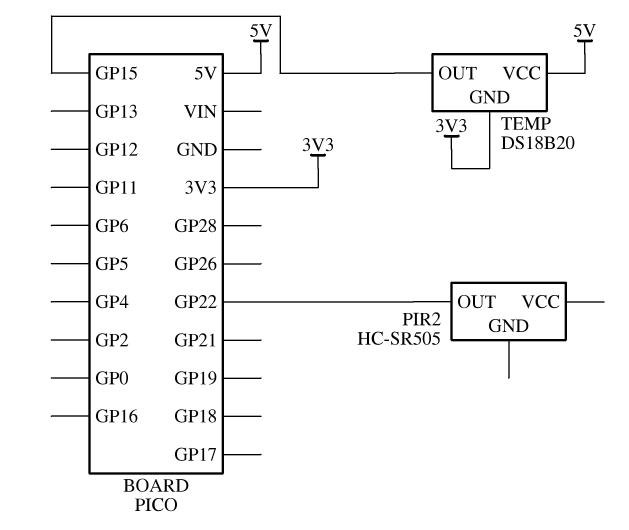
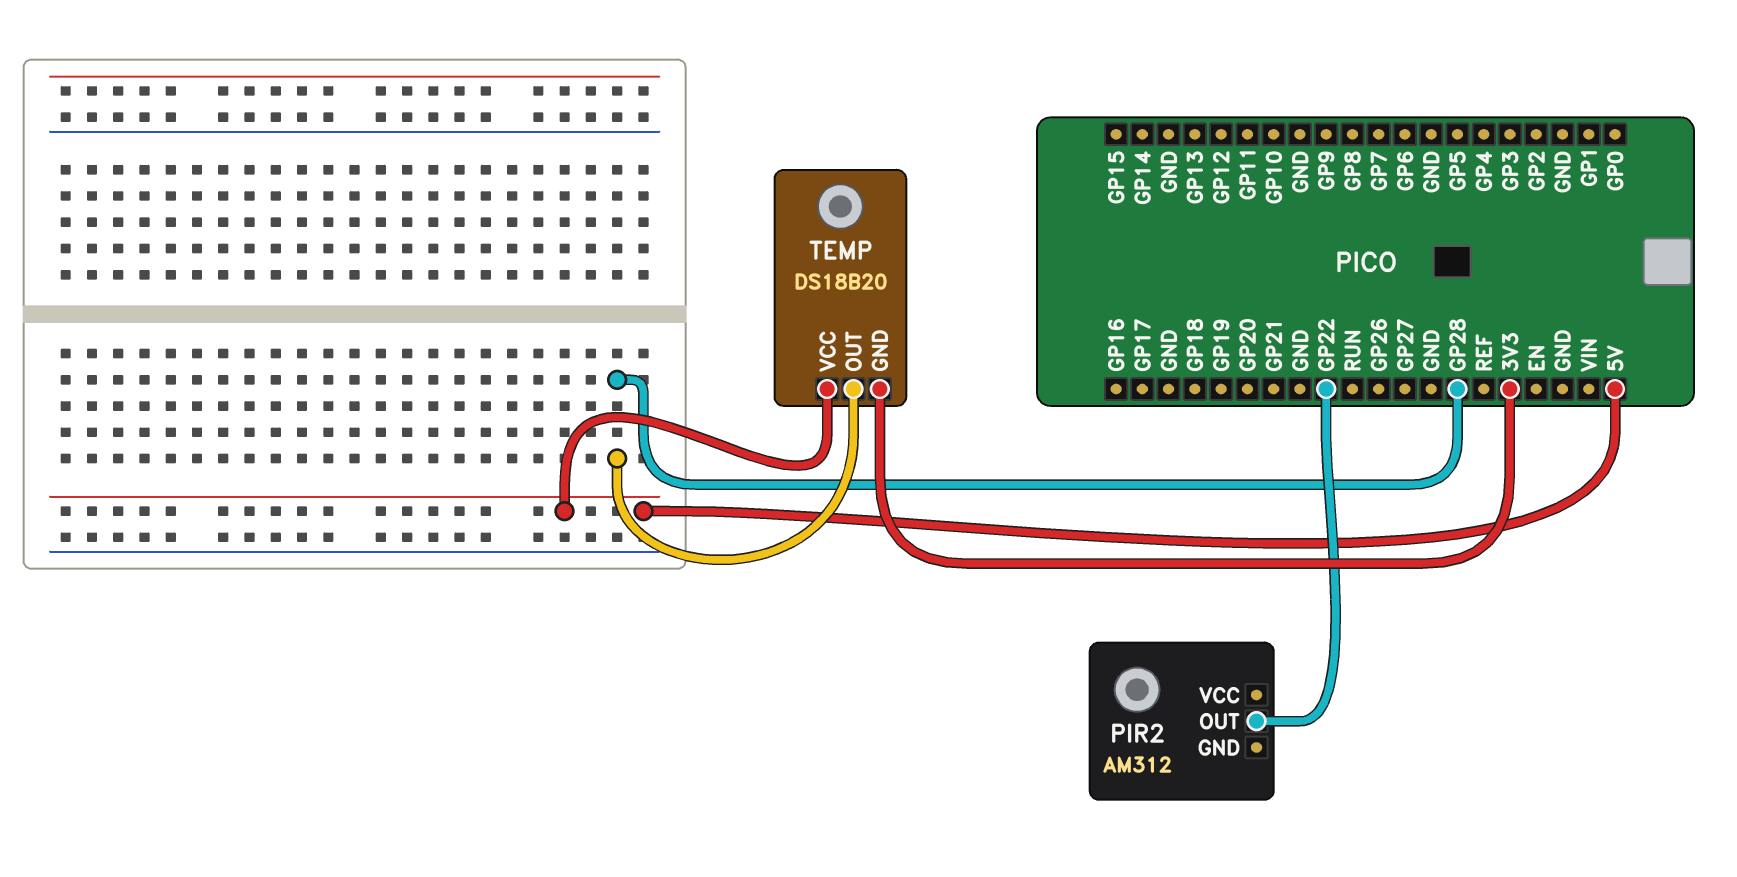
PIR2: HC-SR505 -> AM312
TEMP pin OUT: GP15 -> GP28

